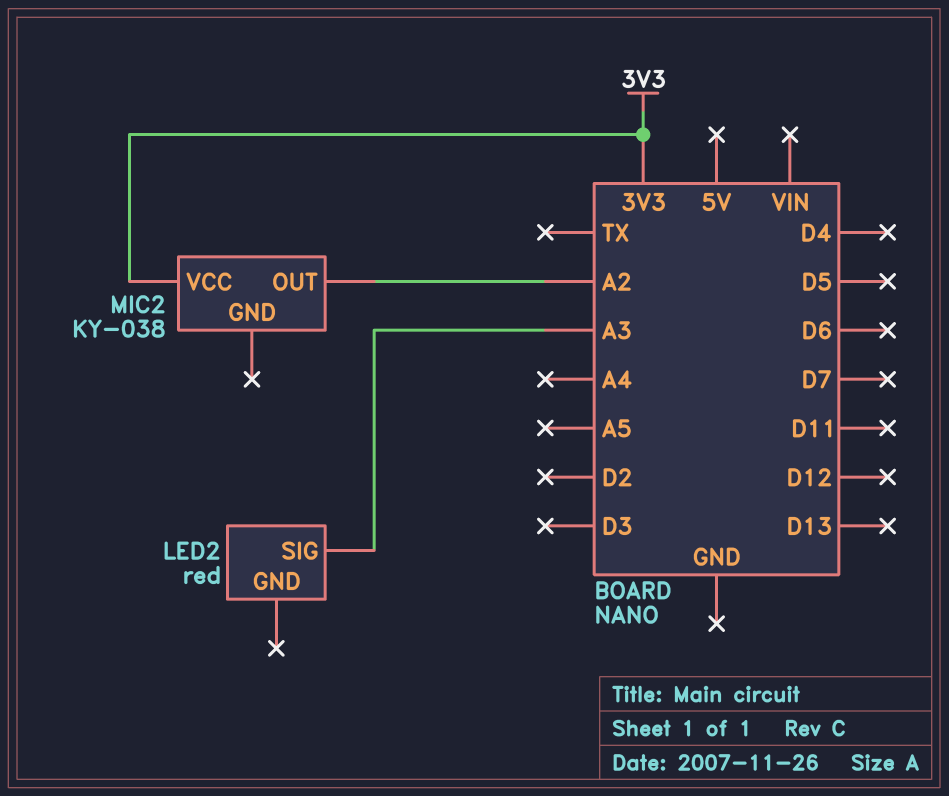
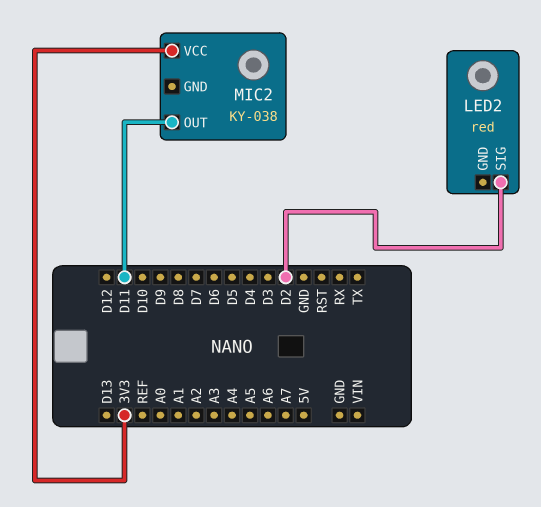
LED2 pin SIG: A3 -> D2
MIC2 pin OUT: A2 -> D11

